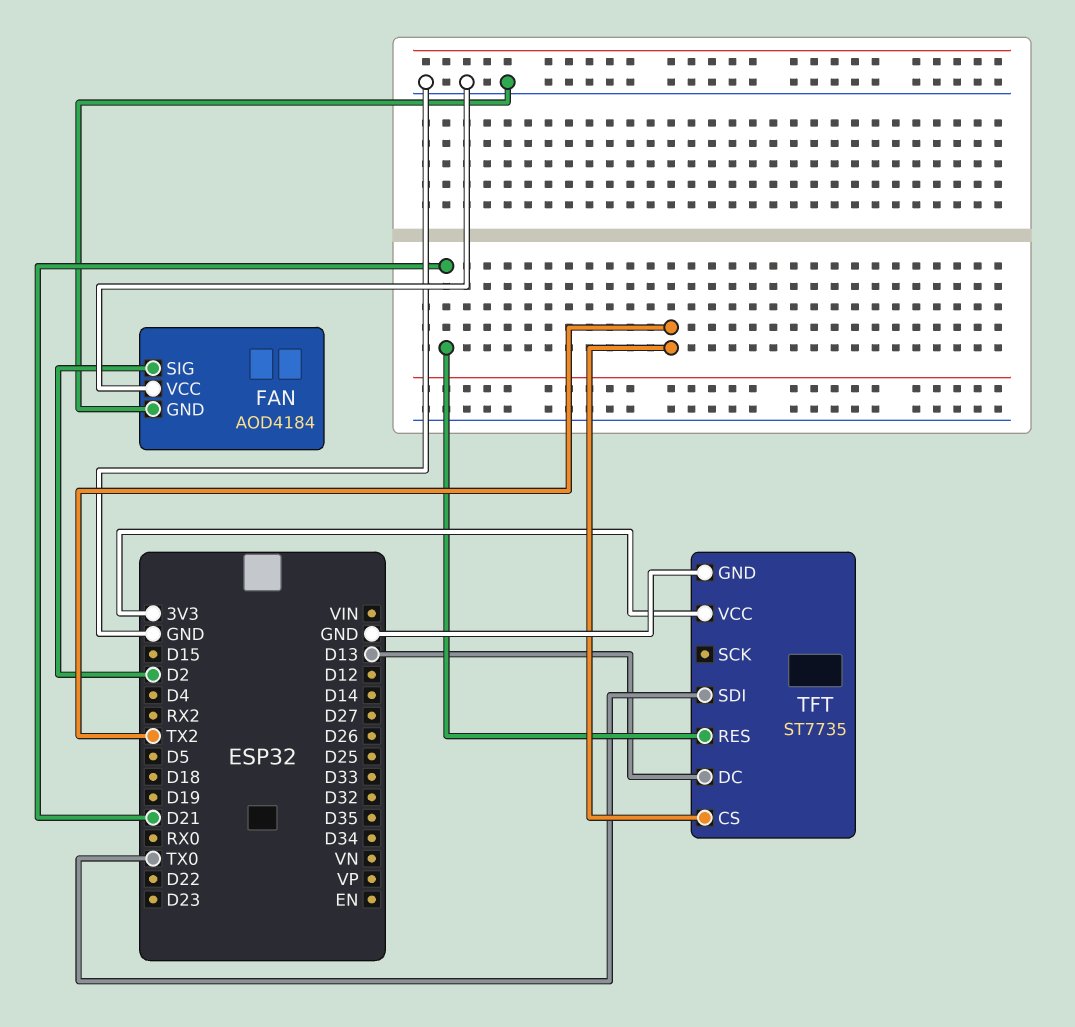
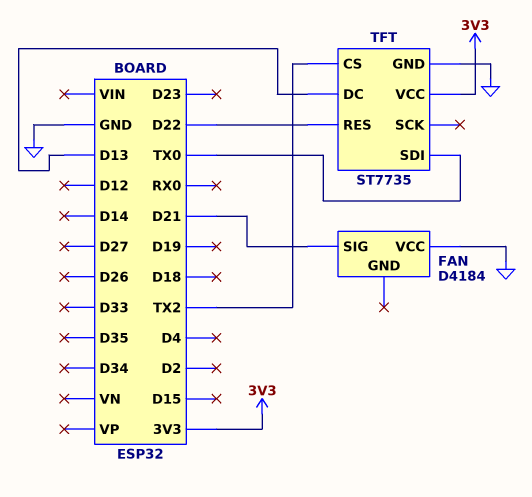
FAN: AOD4184 -> D4184
FAN pin GND: GND -> none
FAN pin SIG: D2 -> D21
TFT pin RES: D21 -> D22

